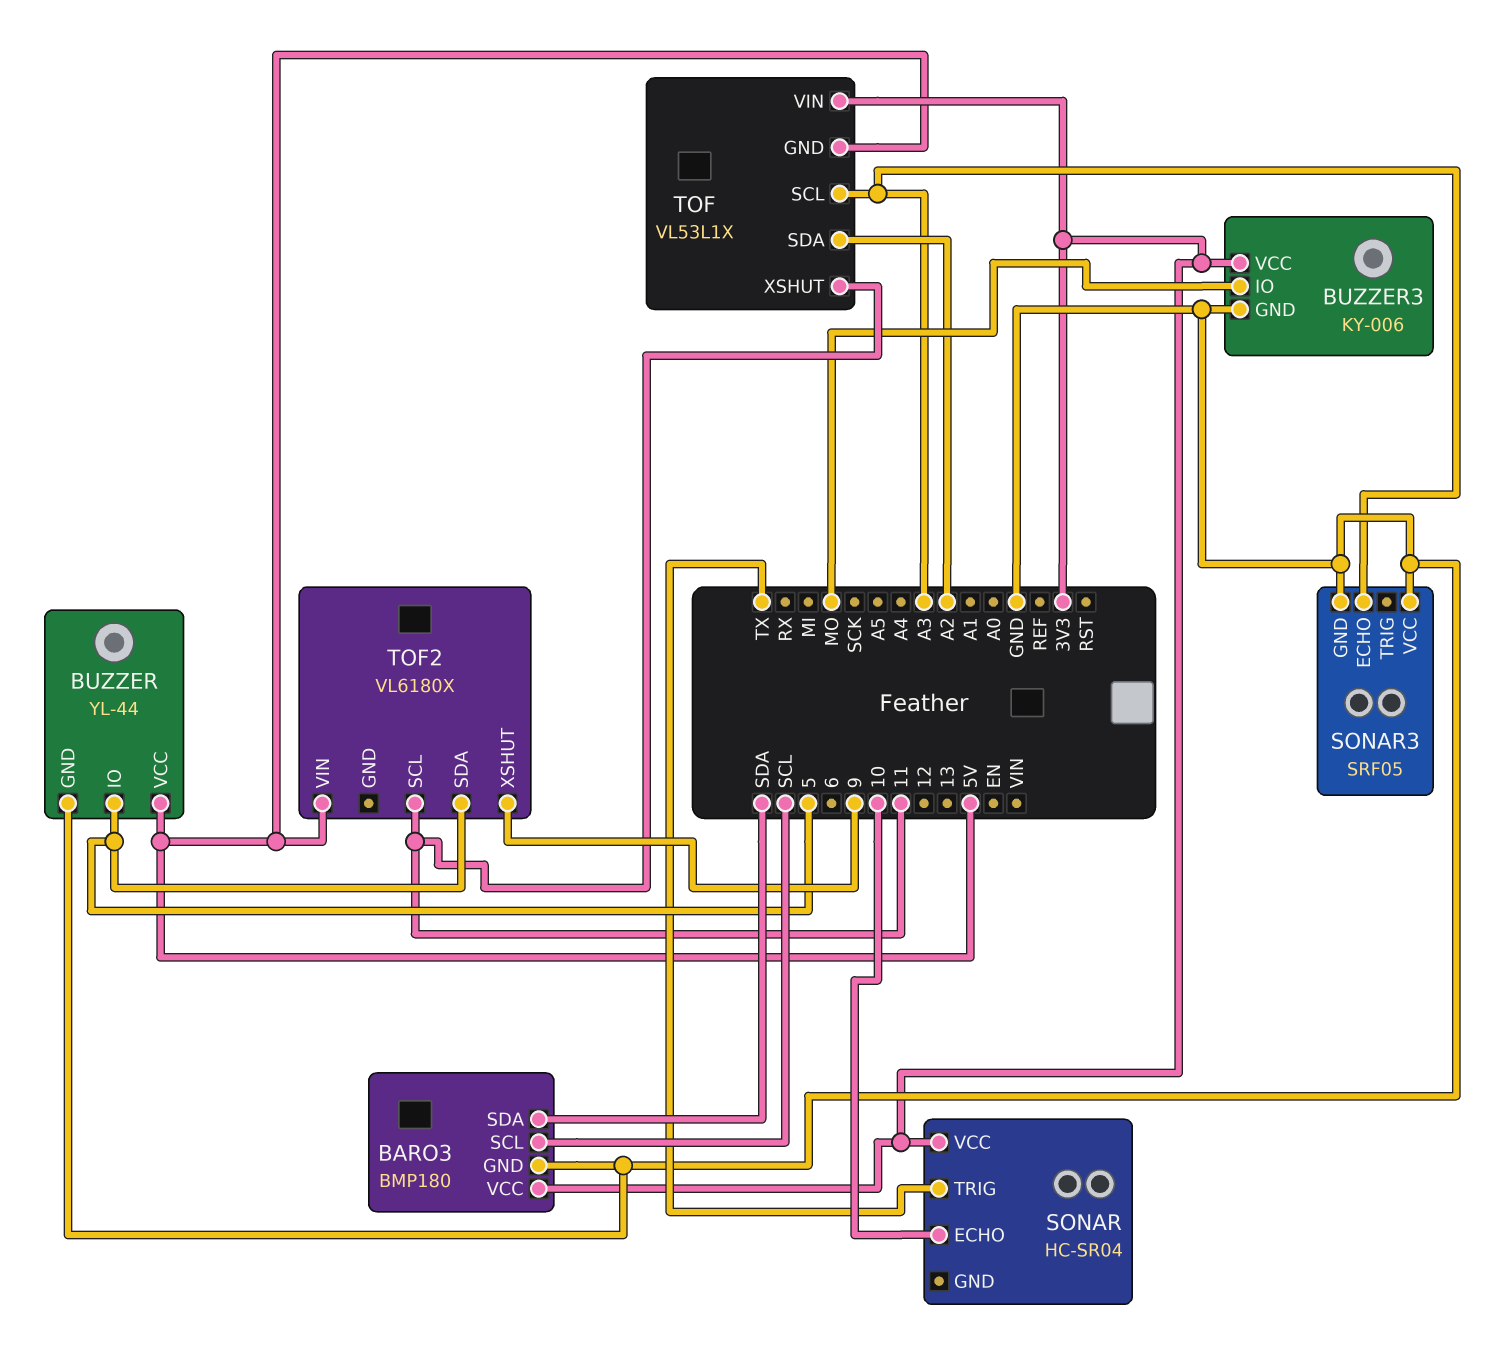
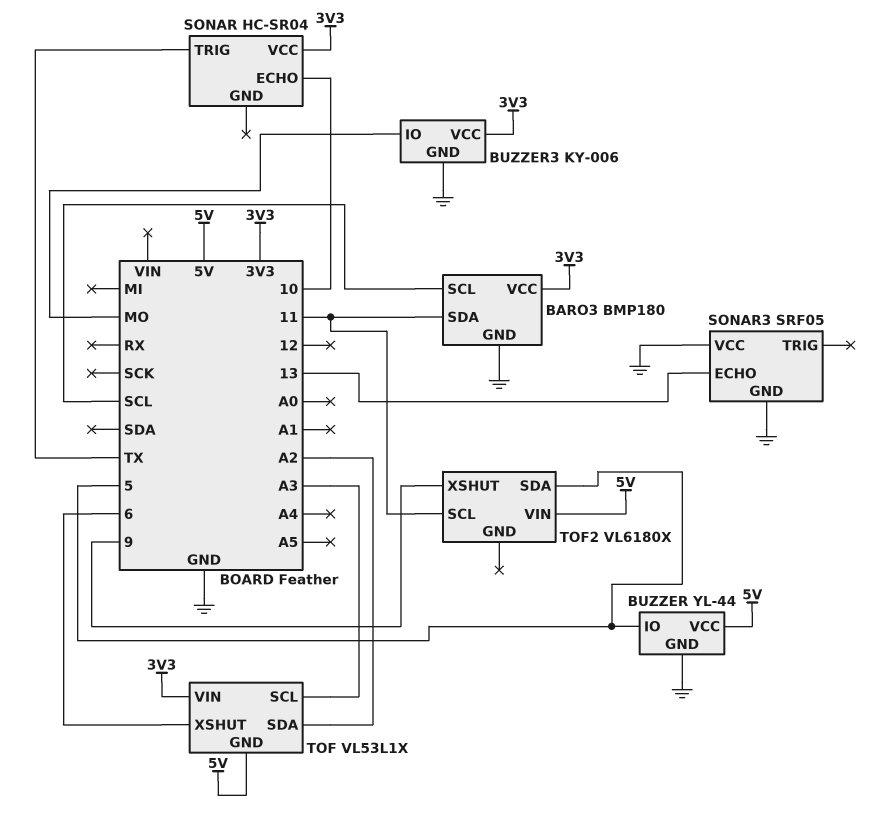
BARO3 pin SDA: SDA -> 11
SONAR3 pin ECHO: A3 -> 13
TOF pin XSHUT: 11 -> 6

